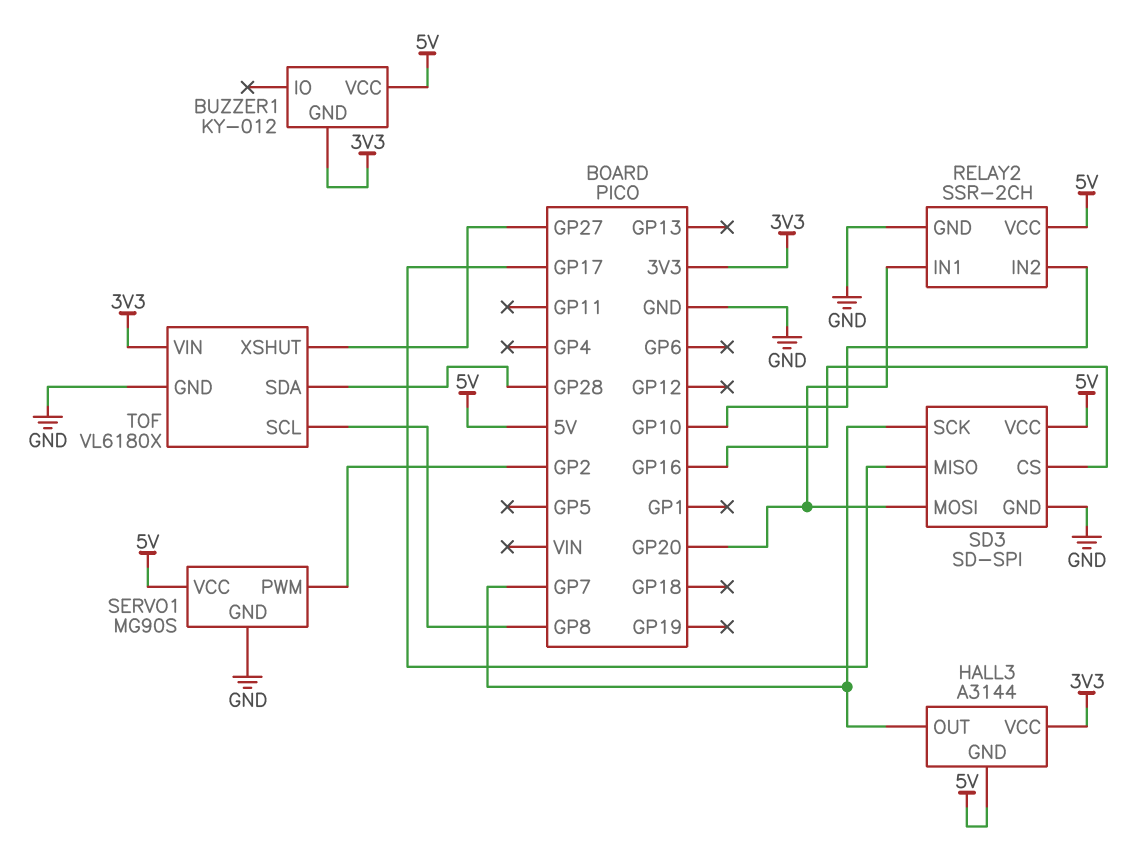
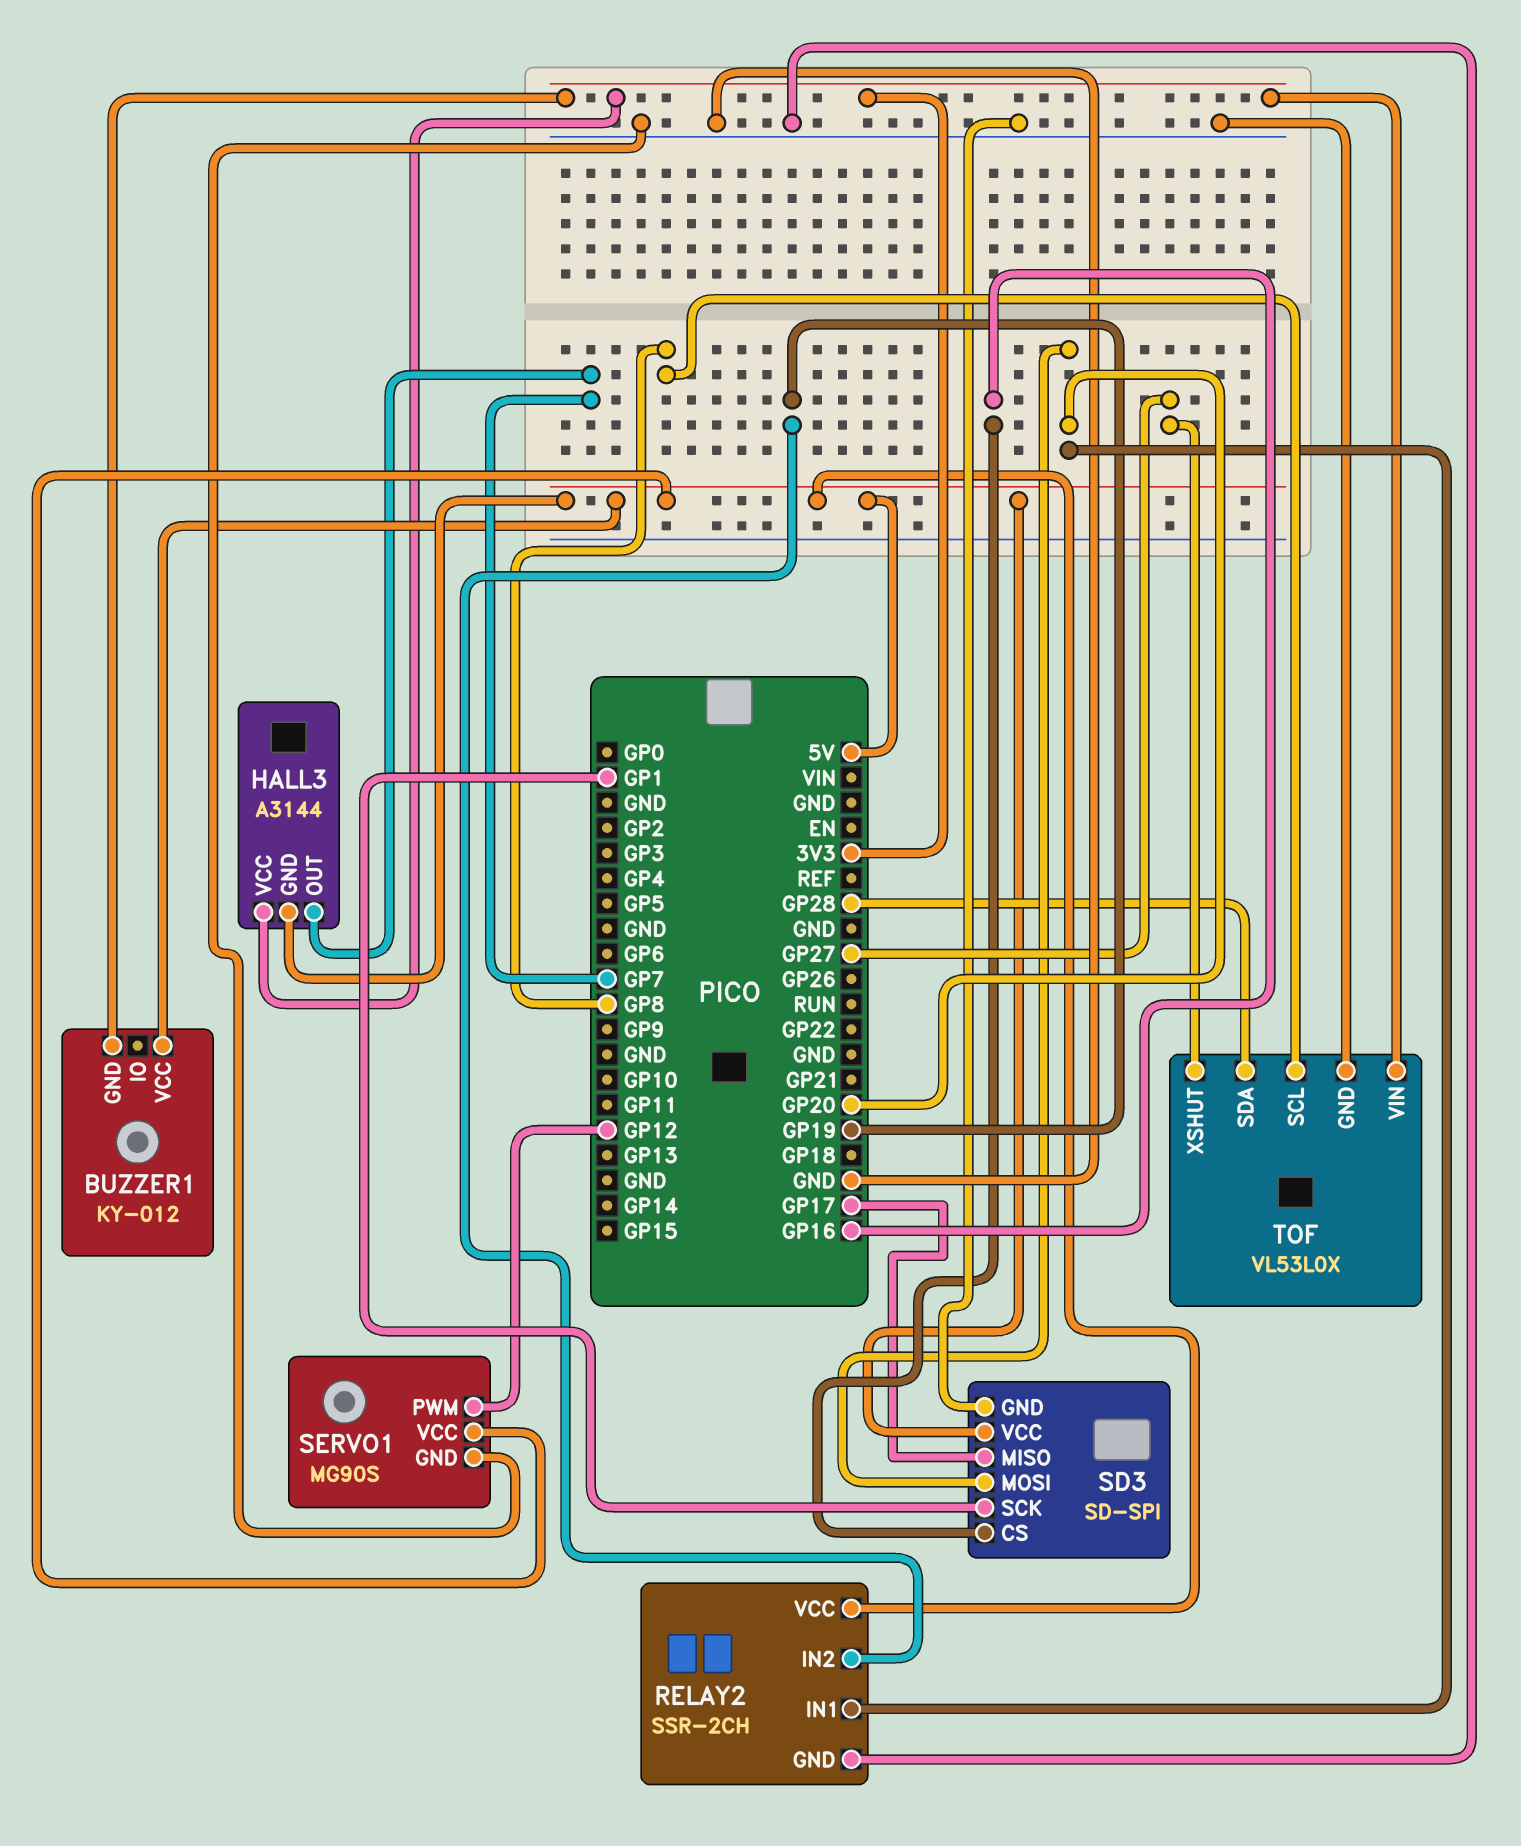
RELAY2 pin IN2: GP10 -> GP19
SD3 pin SCK: GP7 -> GP1
SERVO1 pin PWM: GP2 -> GP12
TOF: VL6180X -> VL53L0X

